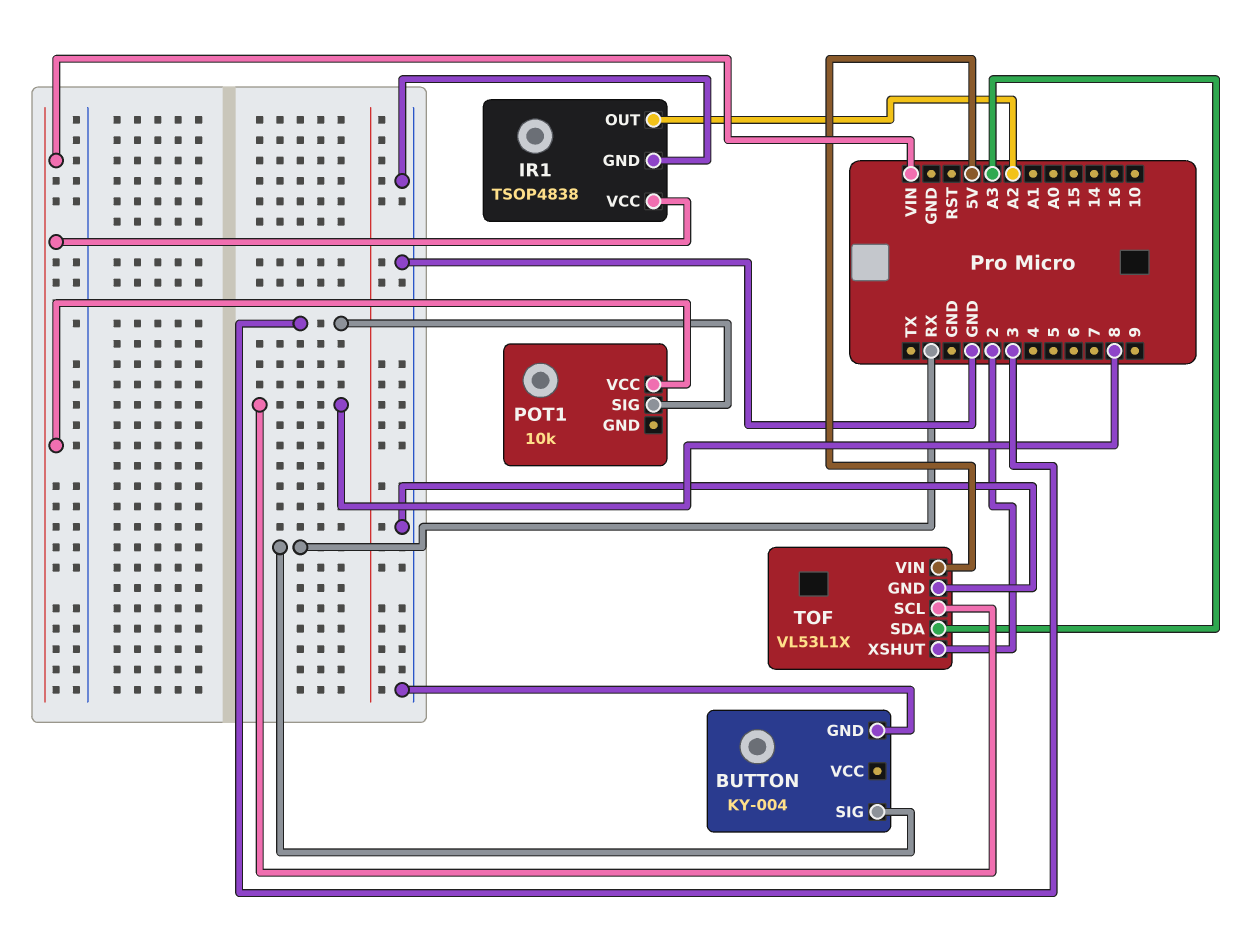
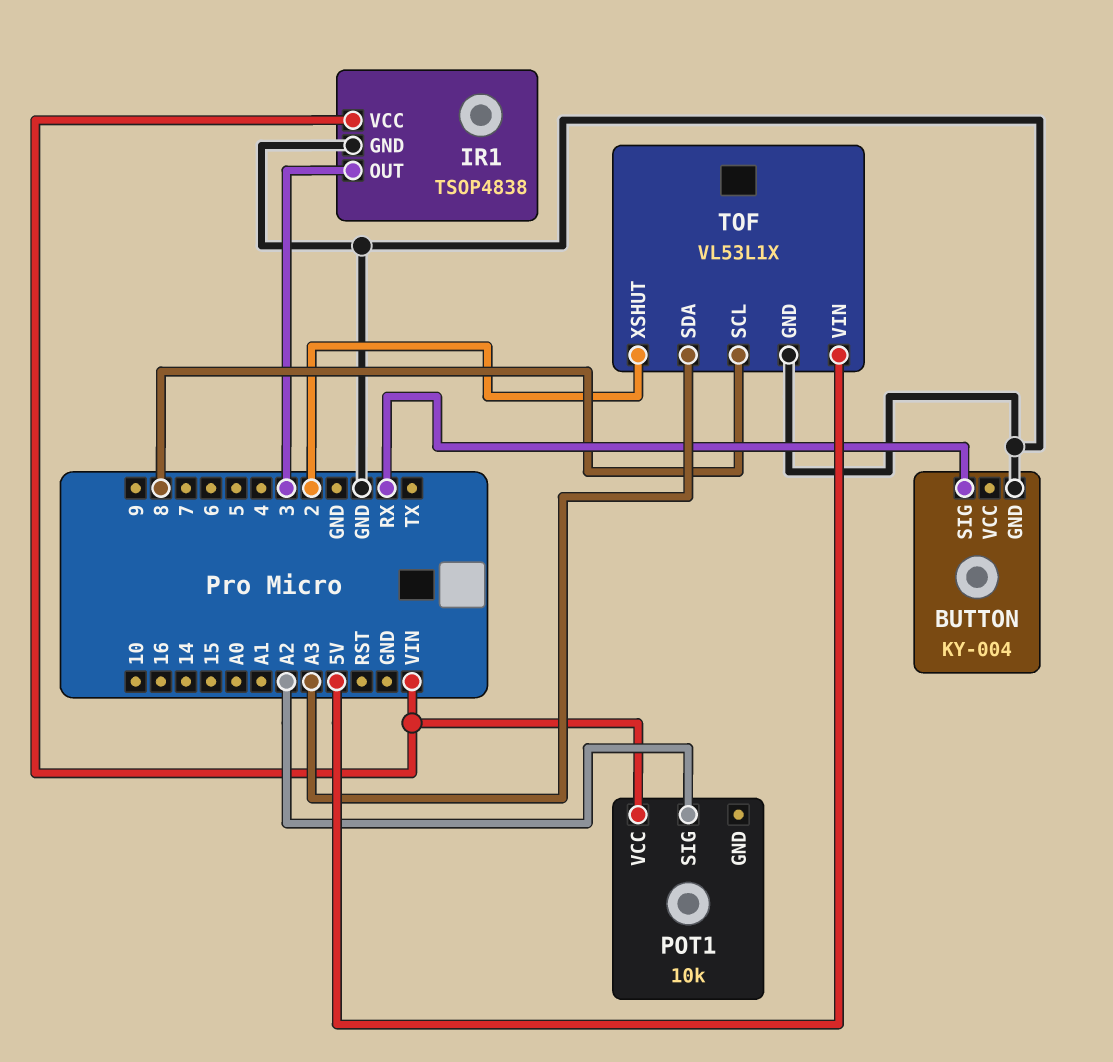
IR1 pin OUT: A2 -> 3
POT1 pin SIG: 3 -> A2

